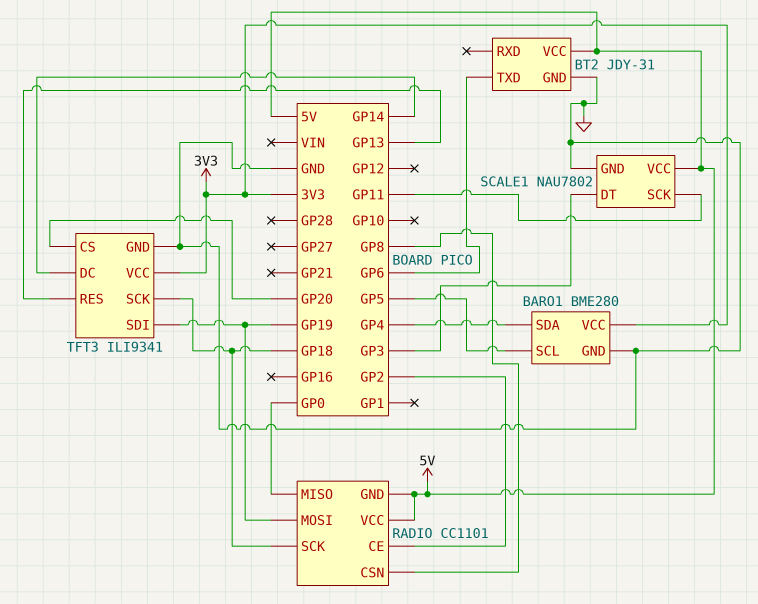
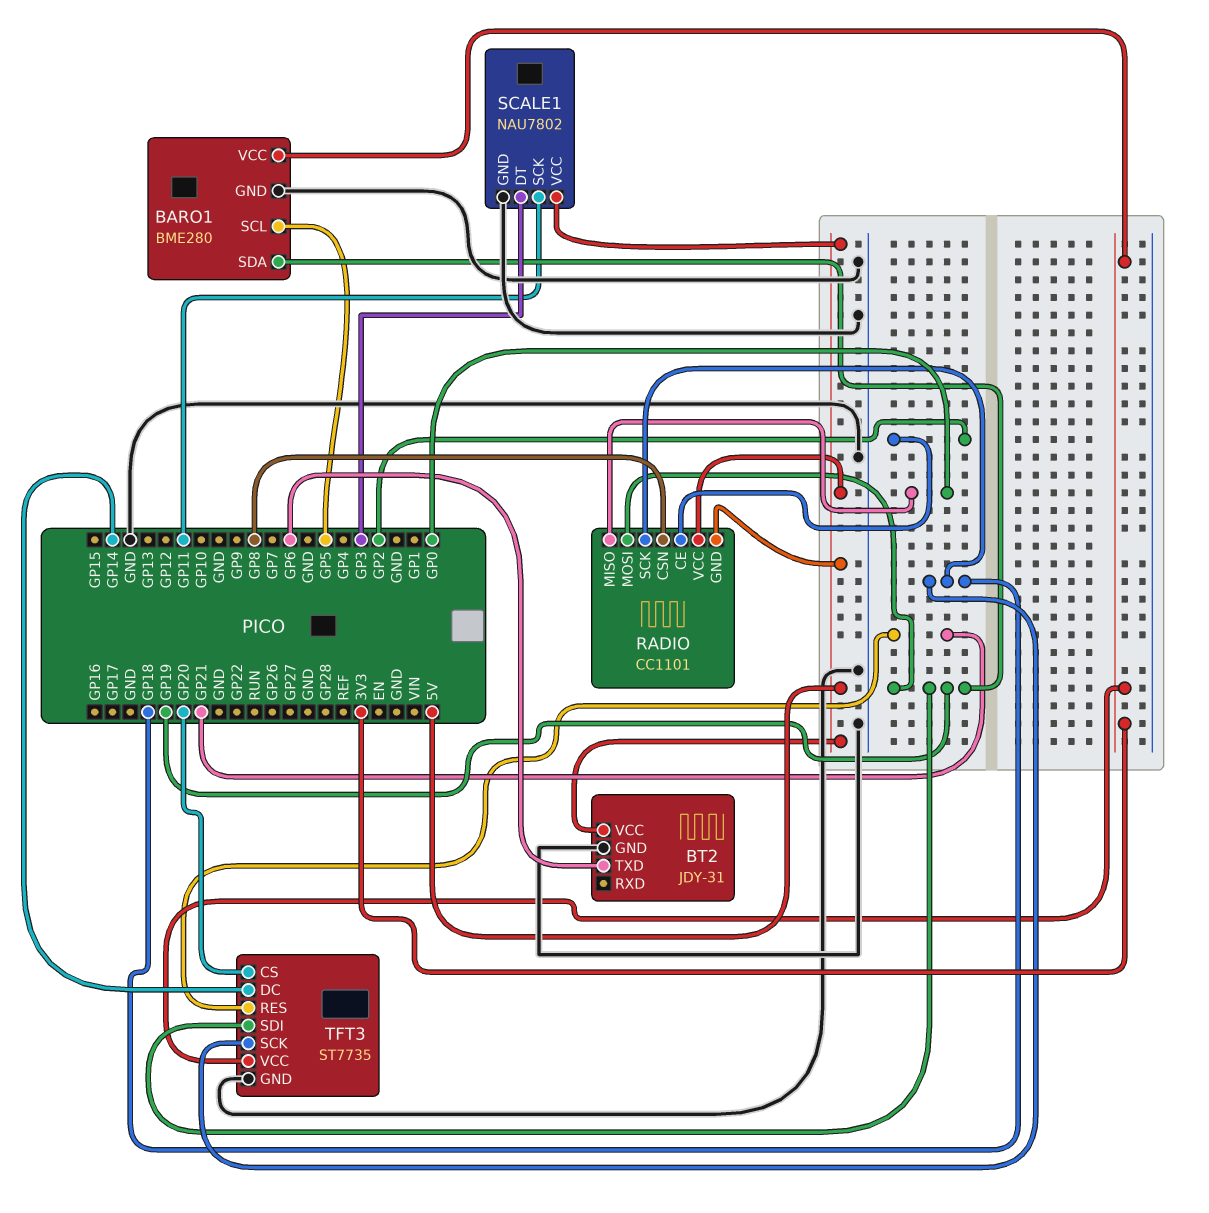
BARO1 pin SDA: GP4 -> GP19
TFT3: ILI9341 -> ST7735
TFT3 pin RES: GP13 -> GP21

